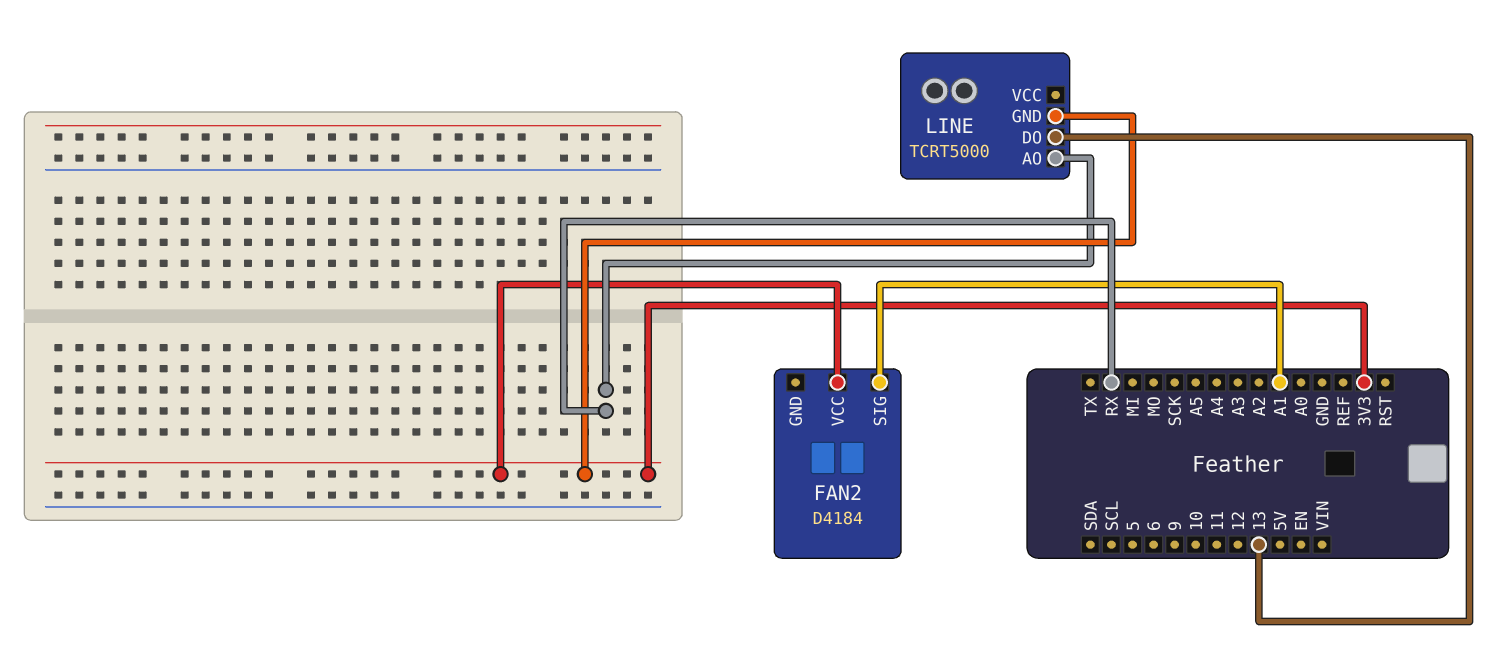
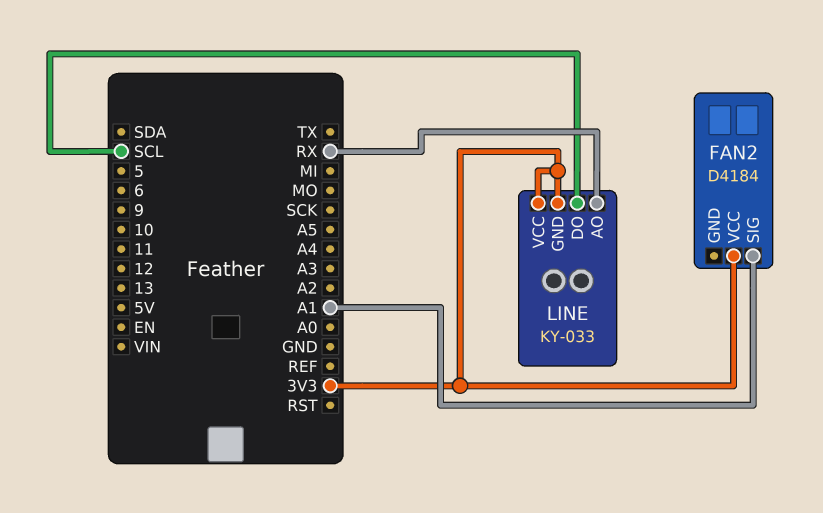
LINE: TCRT5000 -> KY-033
LINE pin DO: 13 -> SCL
LINE pin VCC: none -> 3V3

